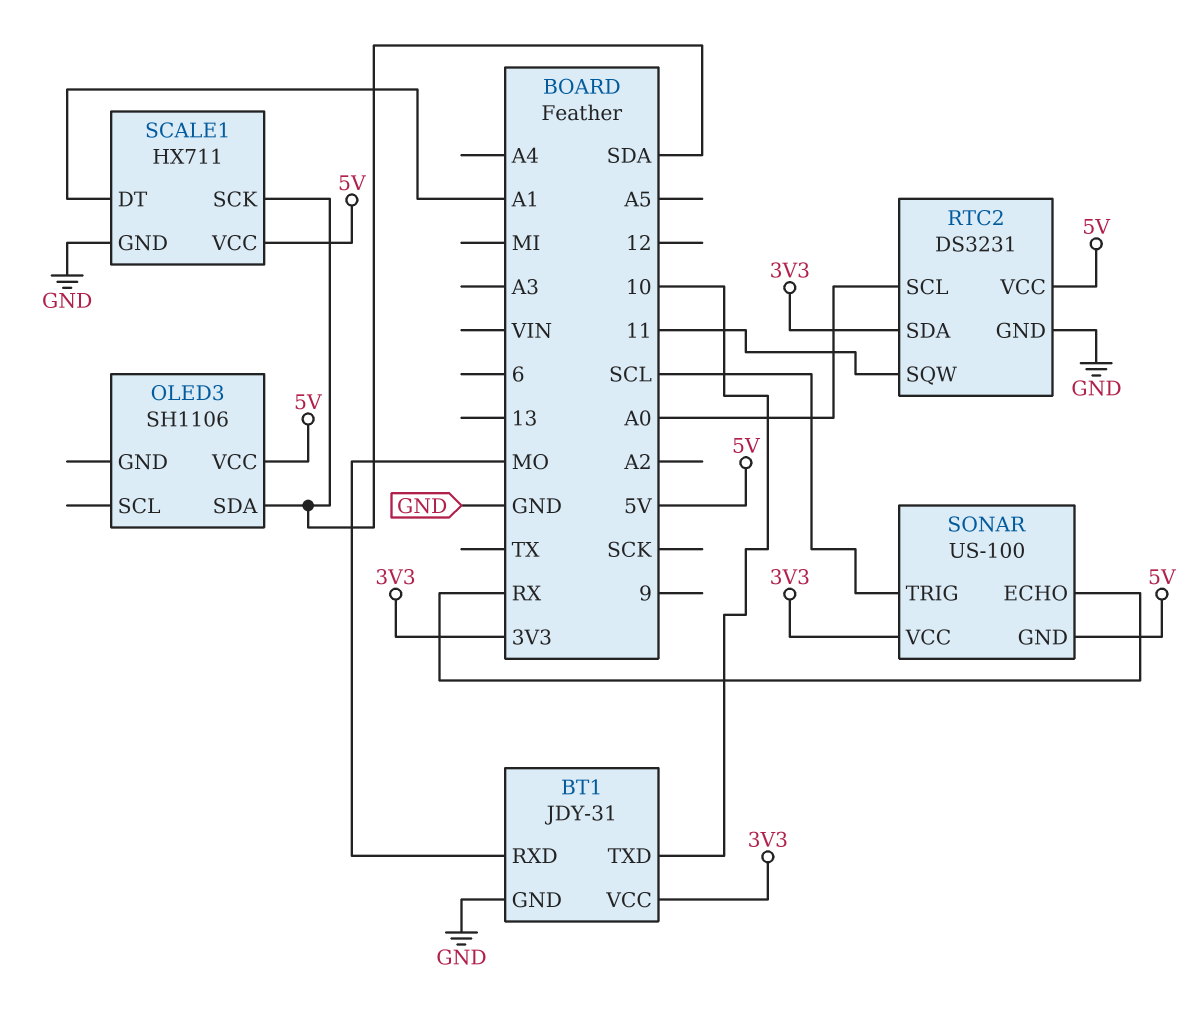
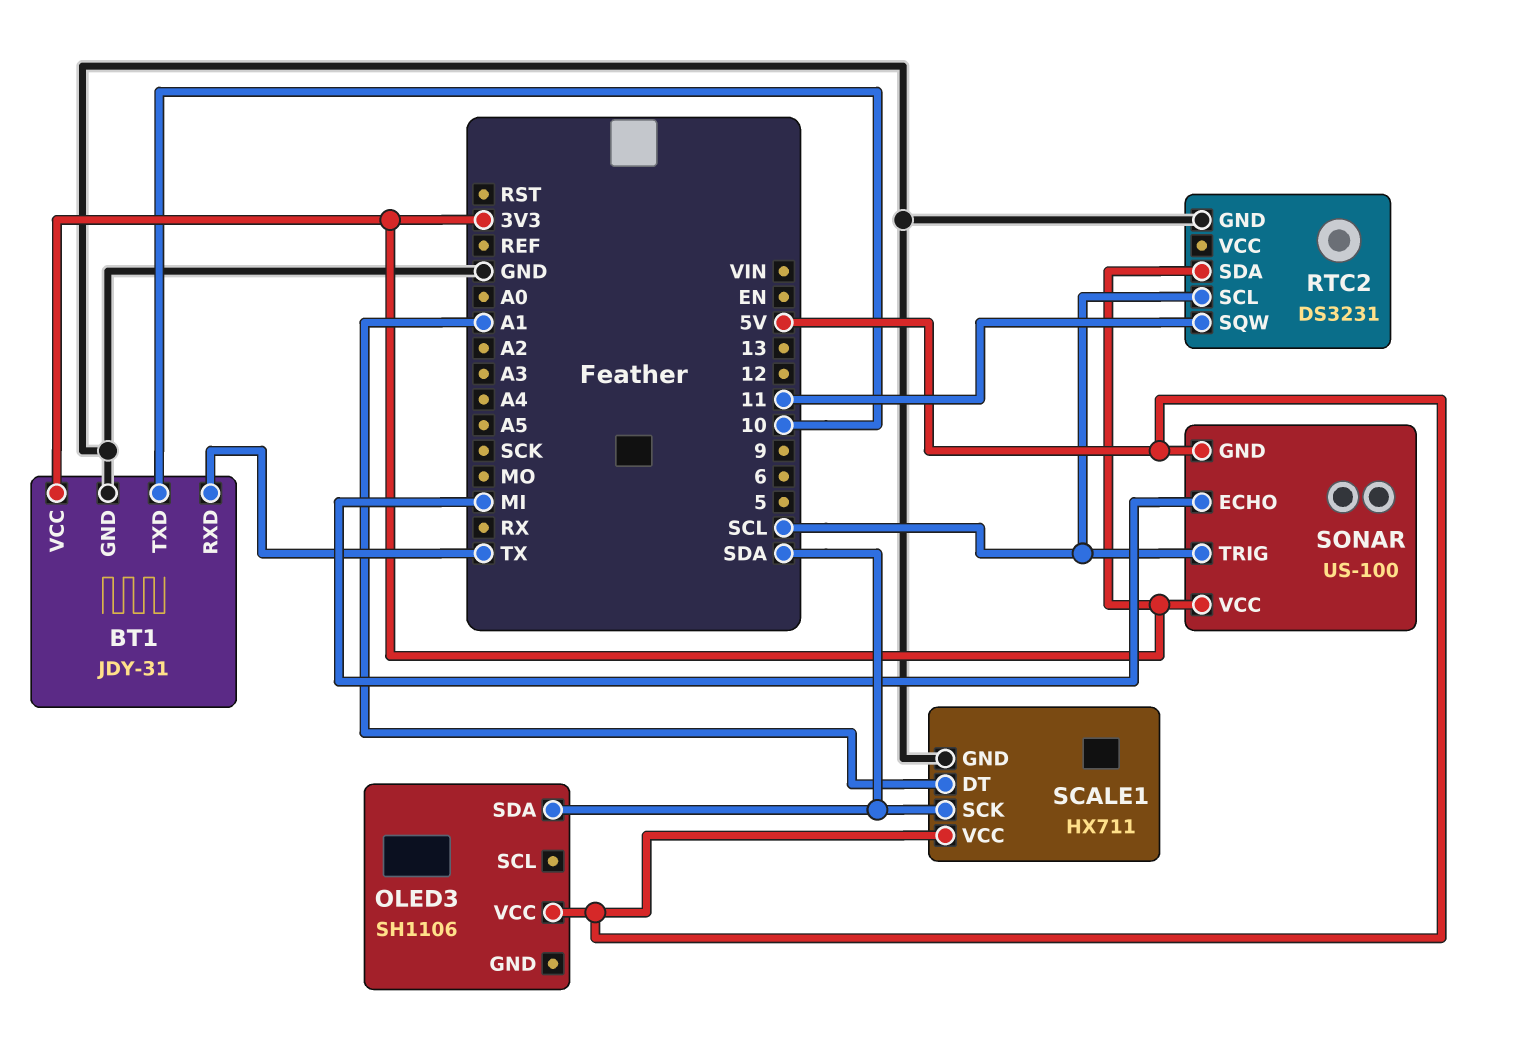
BT1 pin RXD: MO -> TX
RTC2 pin SCL: A0 -> SCL
RTC2 pin VCC: 5V -> none
SONAR pin ECHO: RX -> MI

